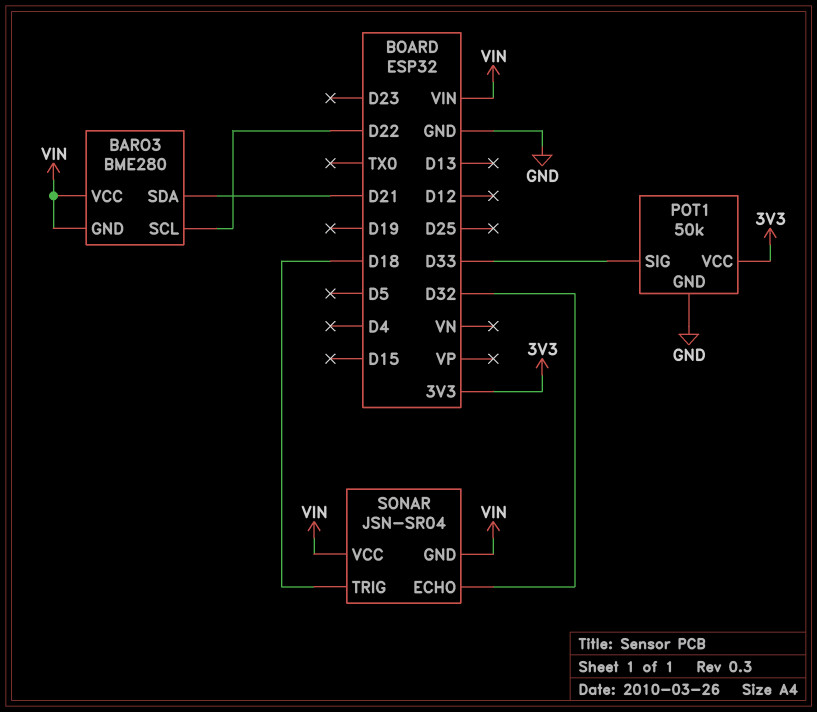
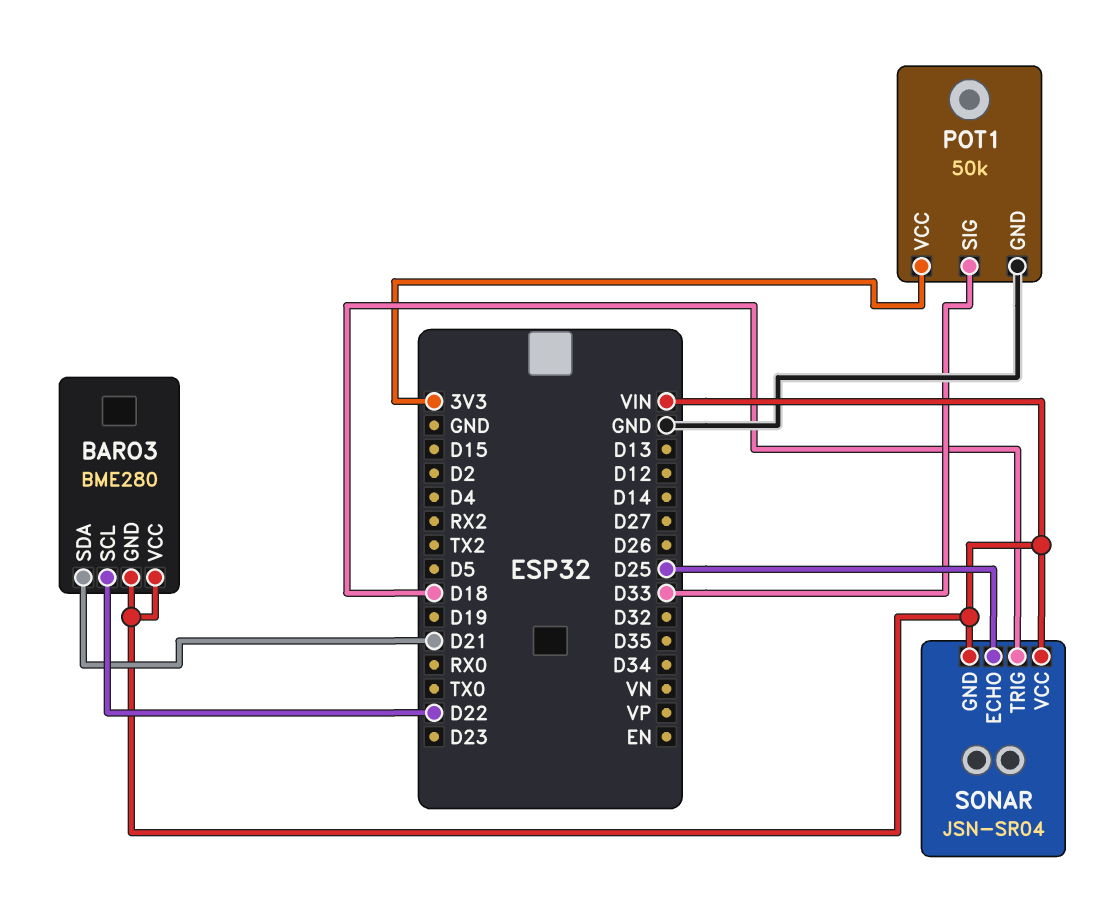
SONAR pin ECHO: D32 -> D25

